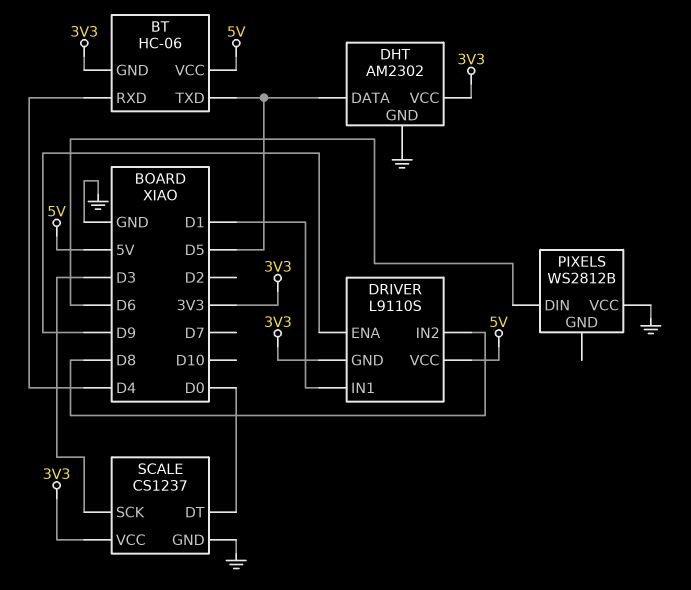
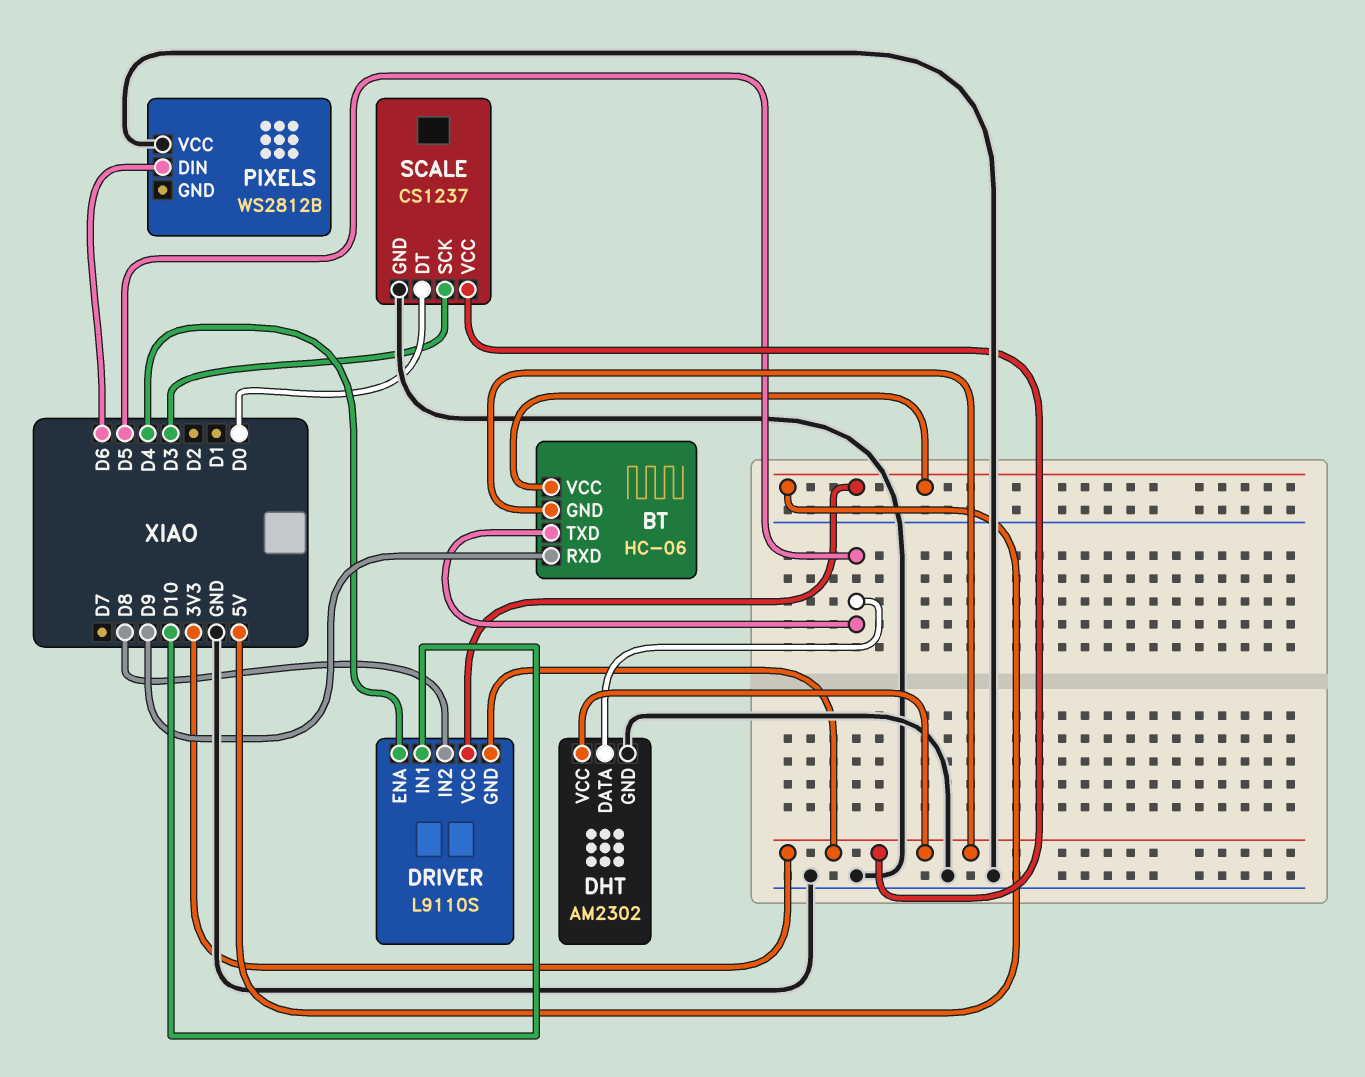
BT pin RXD: D4 -> D9
DRIVER pin ENA: D9 -> D4
DRIVER pin IN1: D1 -> D10

